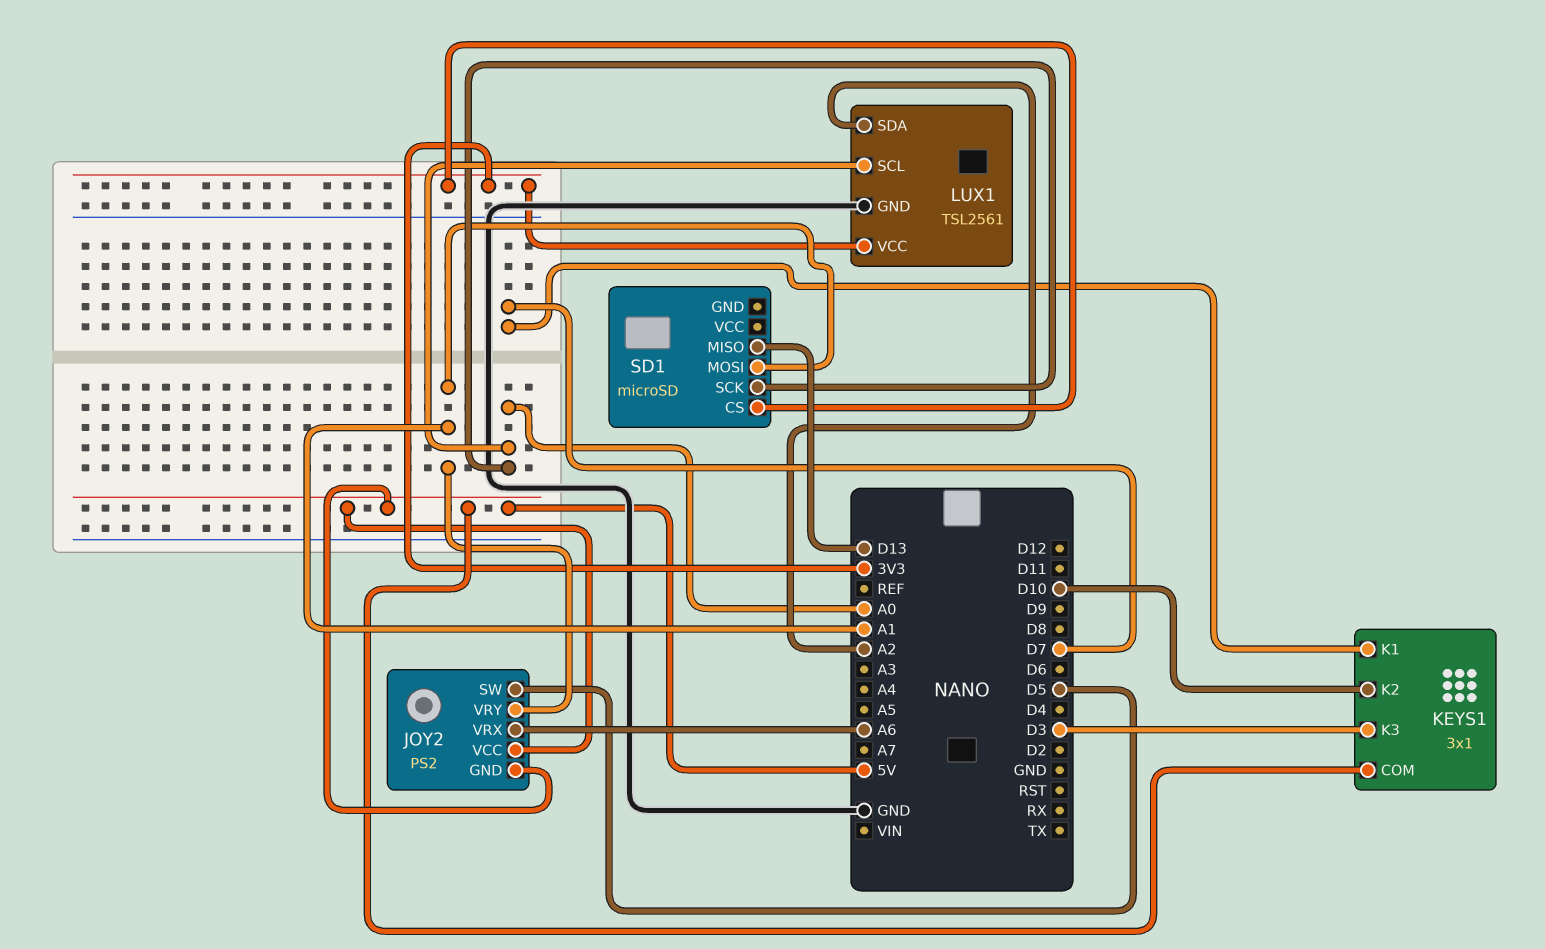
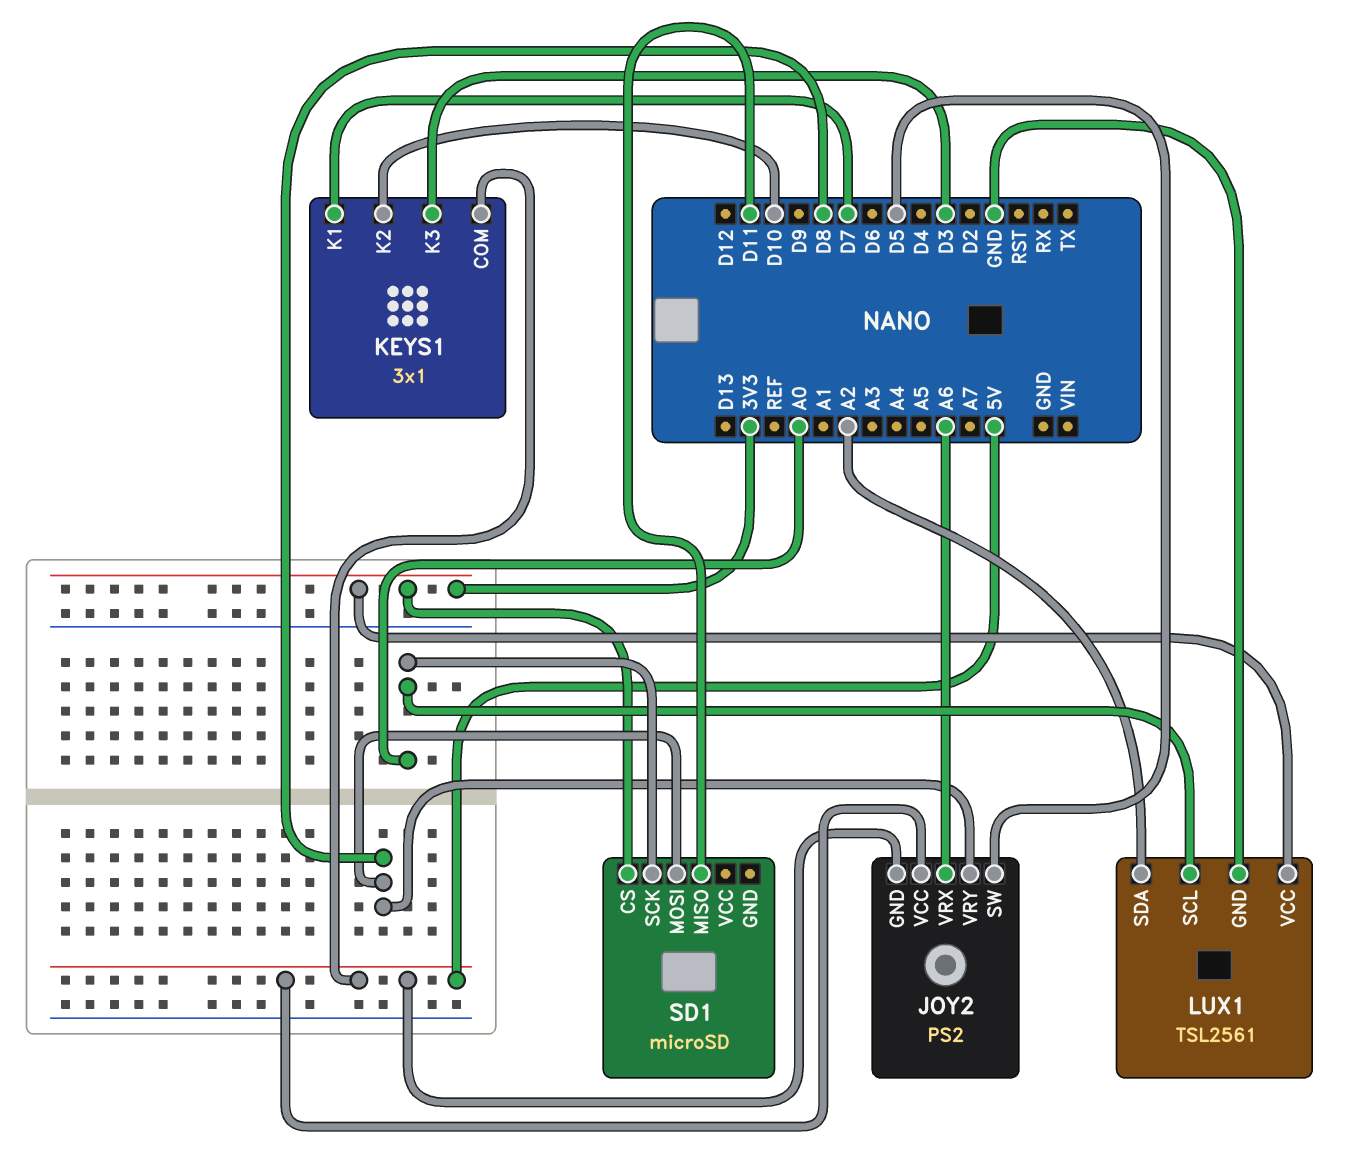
JOY2 pin VRY: A1 -> D8
SD1 pin MISO: D13 -> D11
SD1 pin MOSI: A1 -> D8

